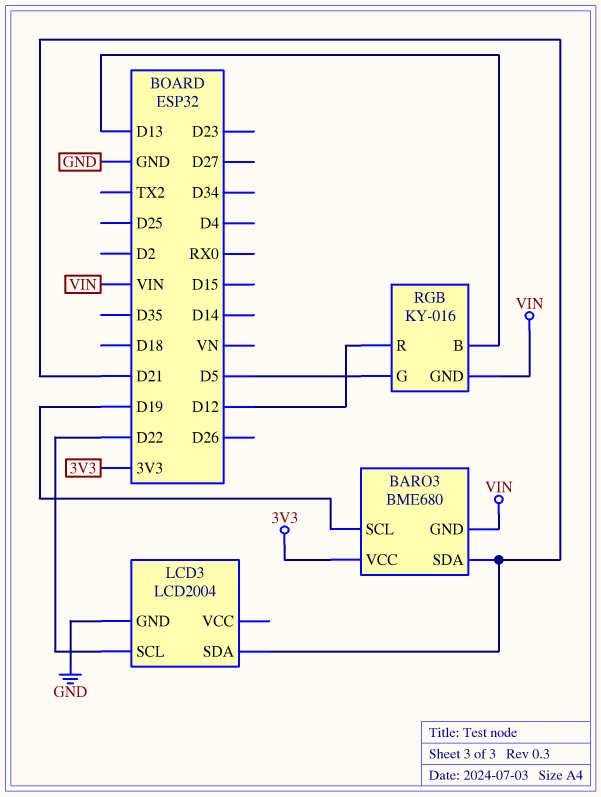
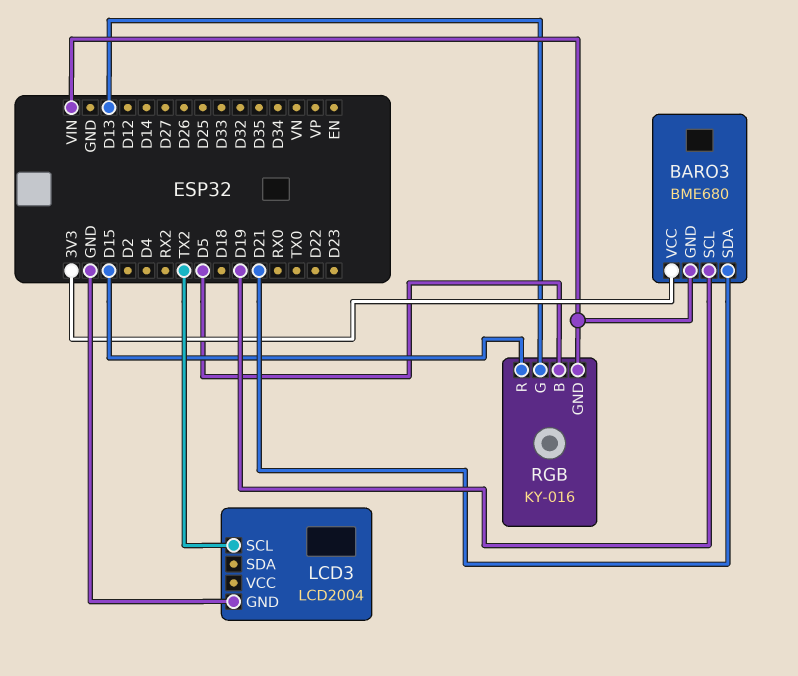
LCD3 pin SCL: D22 -> TX2
LCD3 pin SDA: D21 -> none
RGB pin B: D13 -> D5
RGB pin G: D5 -> D13
RGB pin R: D12 -> D15

